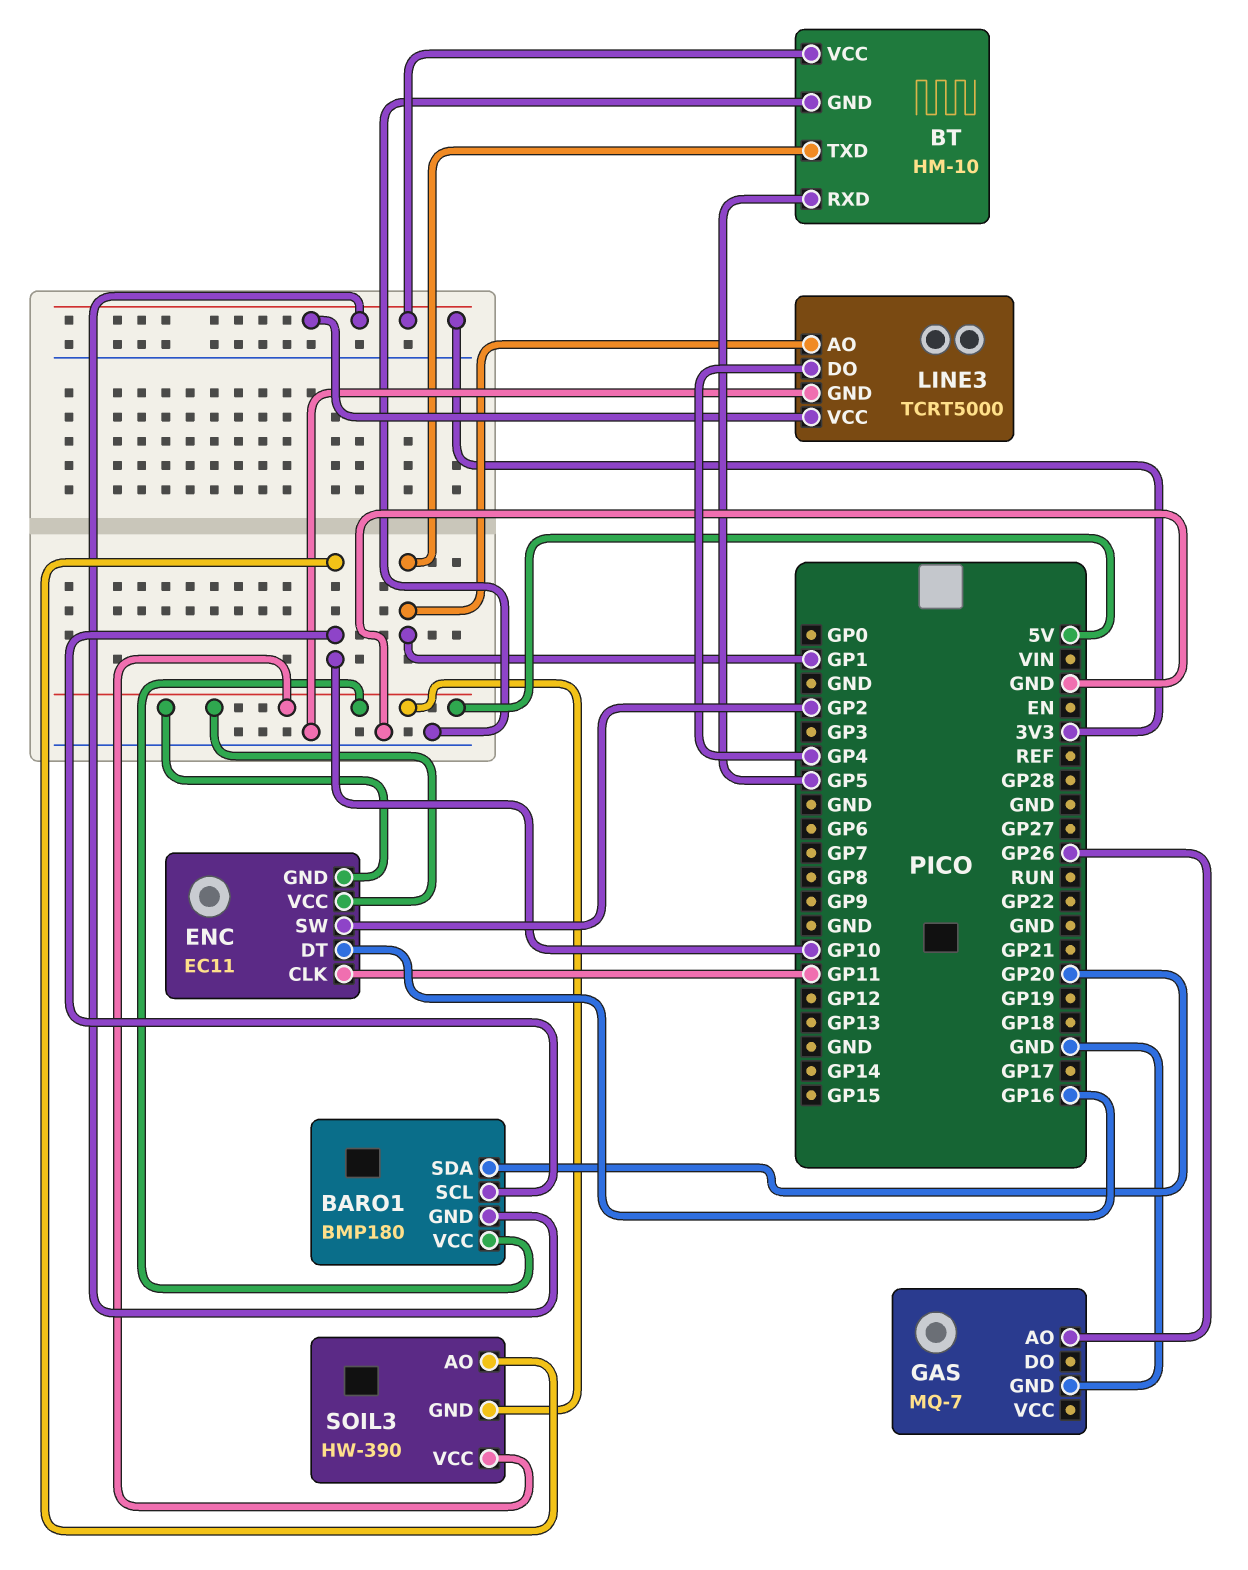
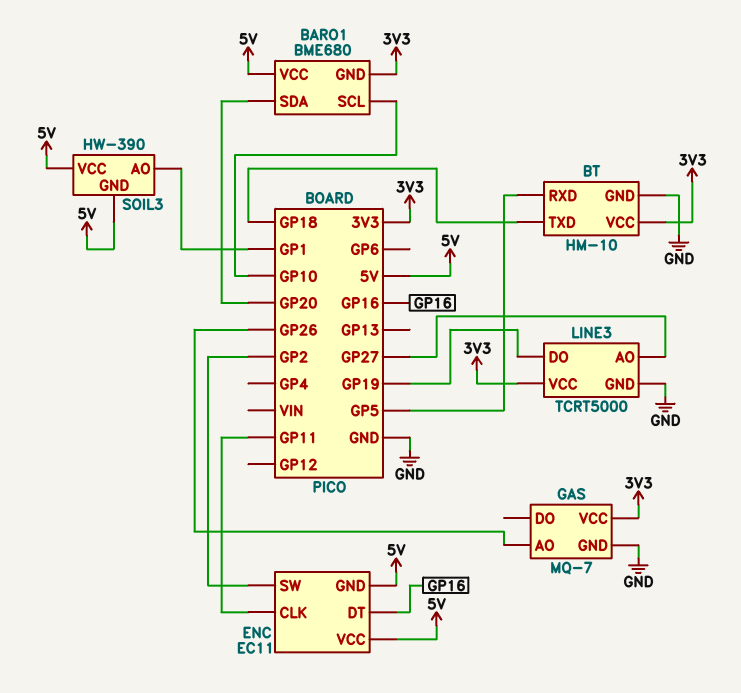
BARO1: BMP180 -> BME680
BT pin TXD: GP1 -> GP18
GAS pin VCC: none -> 3V3
LINE3 pin AO: GP1 -> GP27
LINE3 pin DO: GP4 -> GP19
SOIL3 pin AO: GP10 -> GP1

